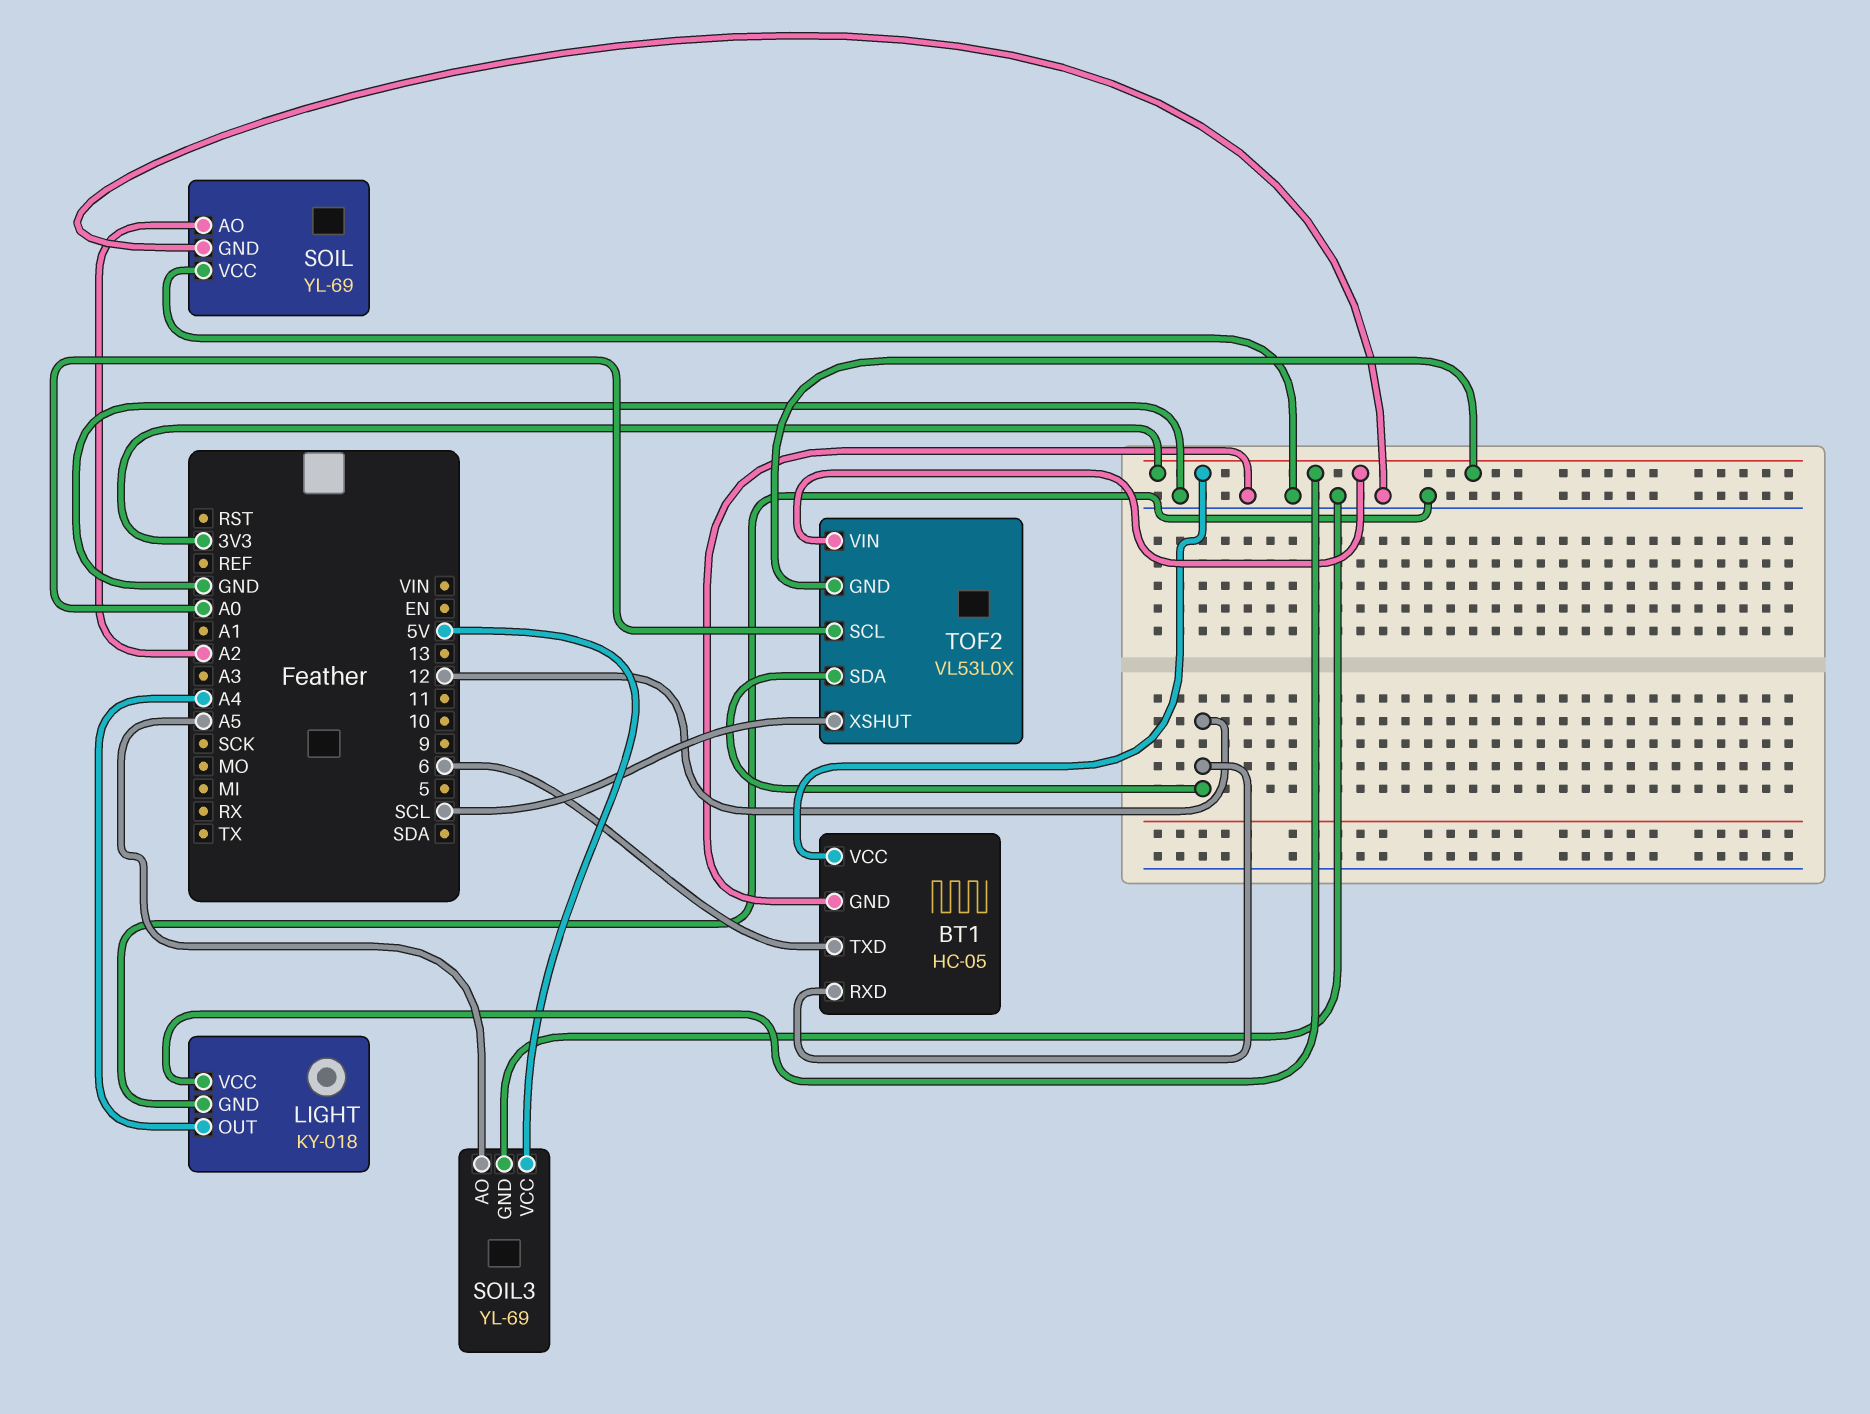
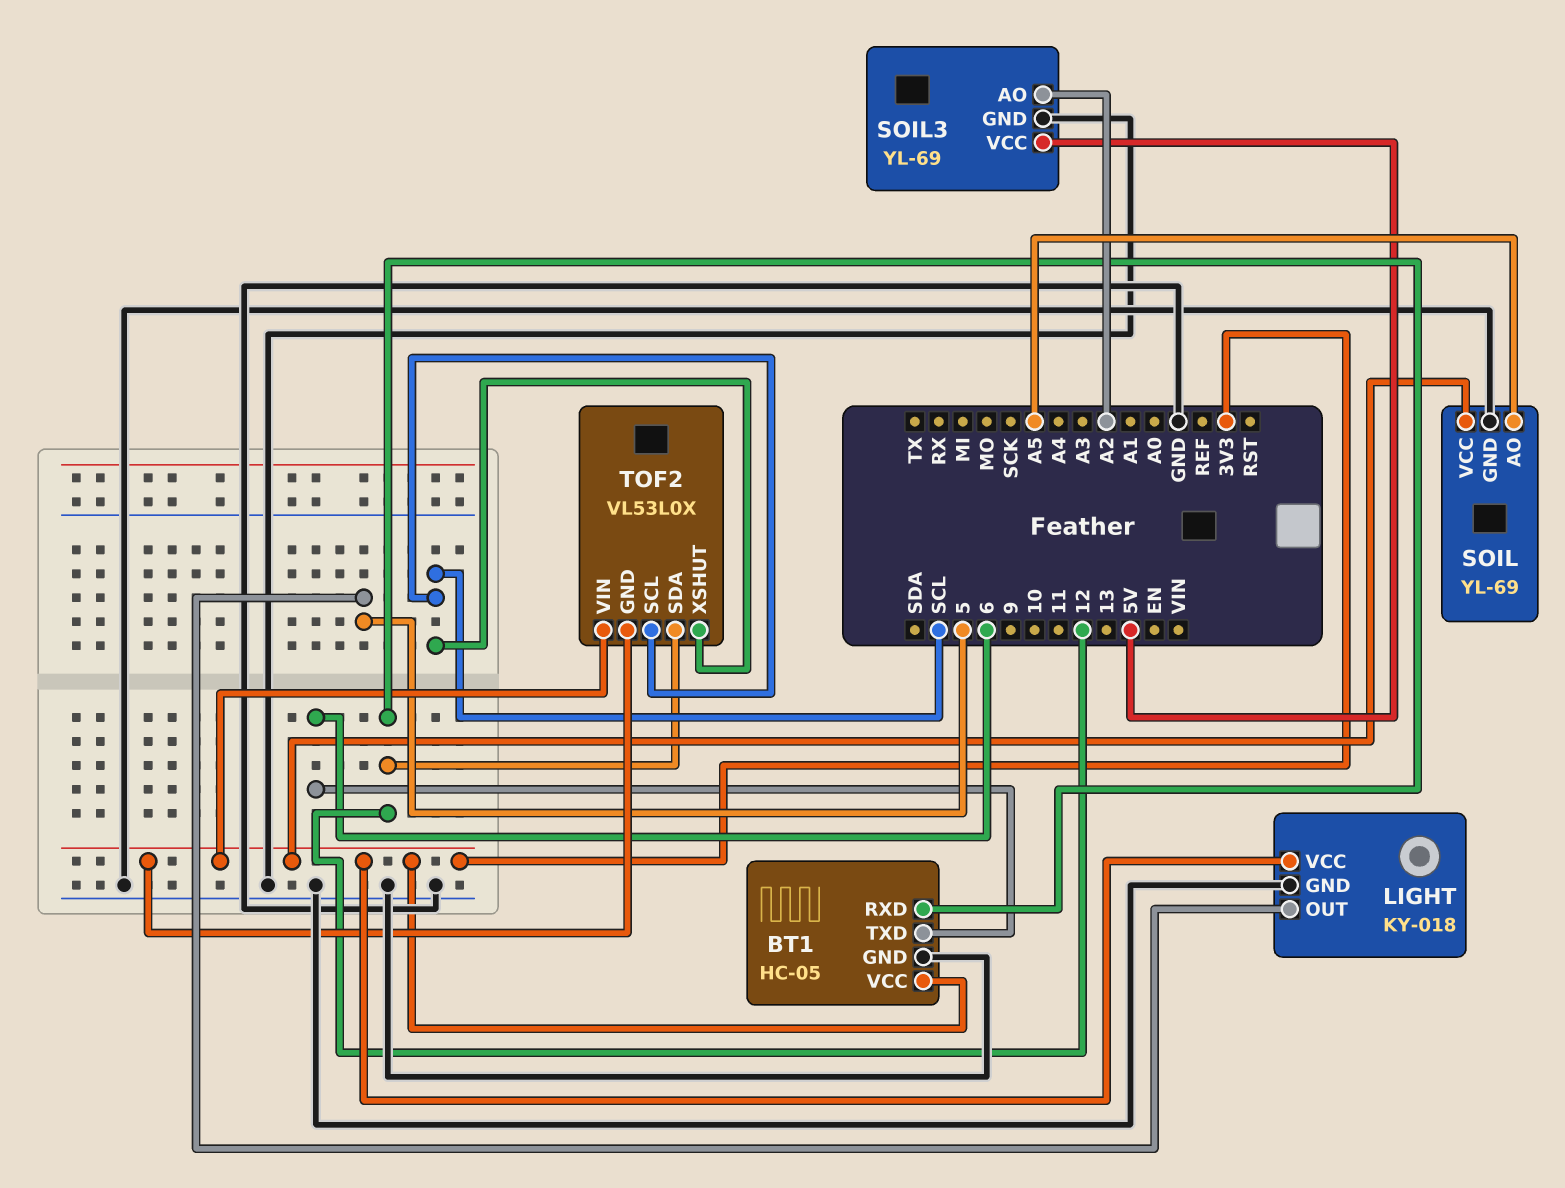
LIGHT pin OUT: A4 -> 5
SOIL pin AO: A2 -> A5
SOIL pin VCC: GND -> 3V3
SOIL3 pin AO: A5 -> A2
TOF2 pin SCL: A0 -> SCL

